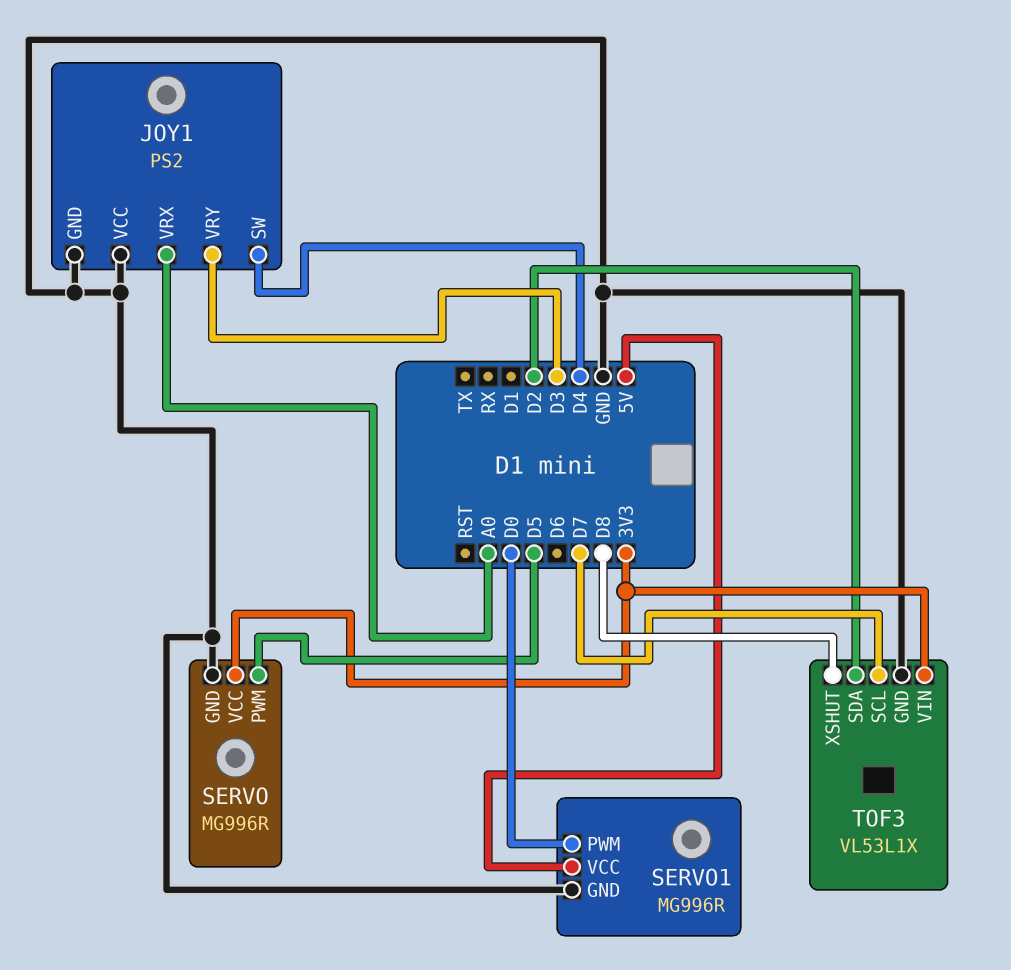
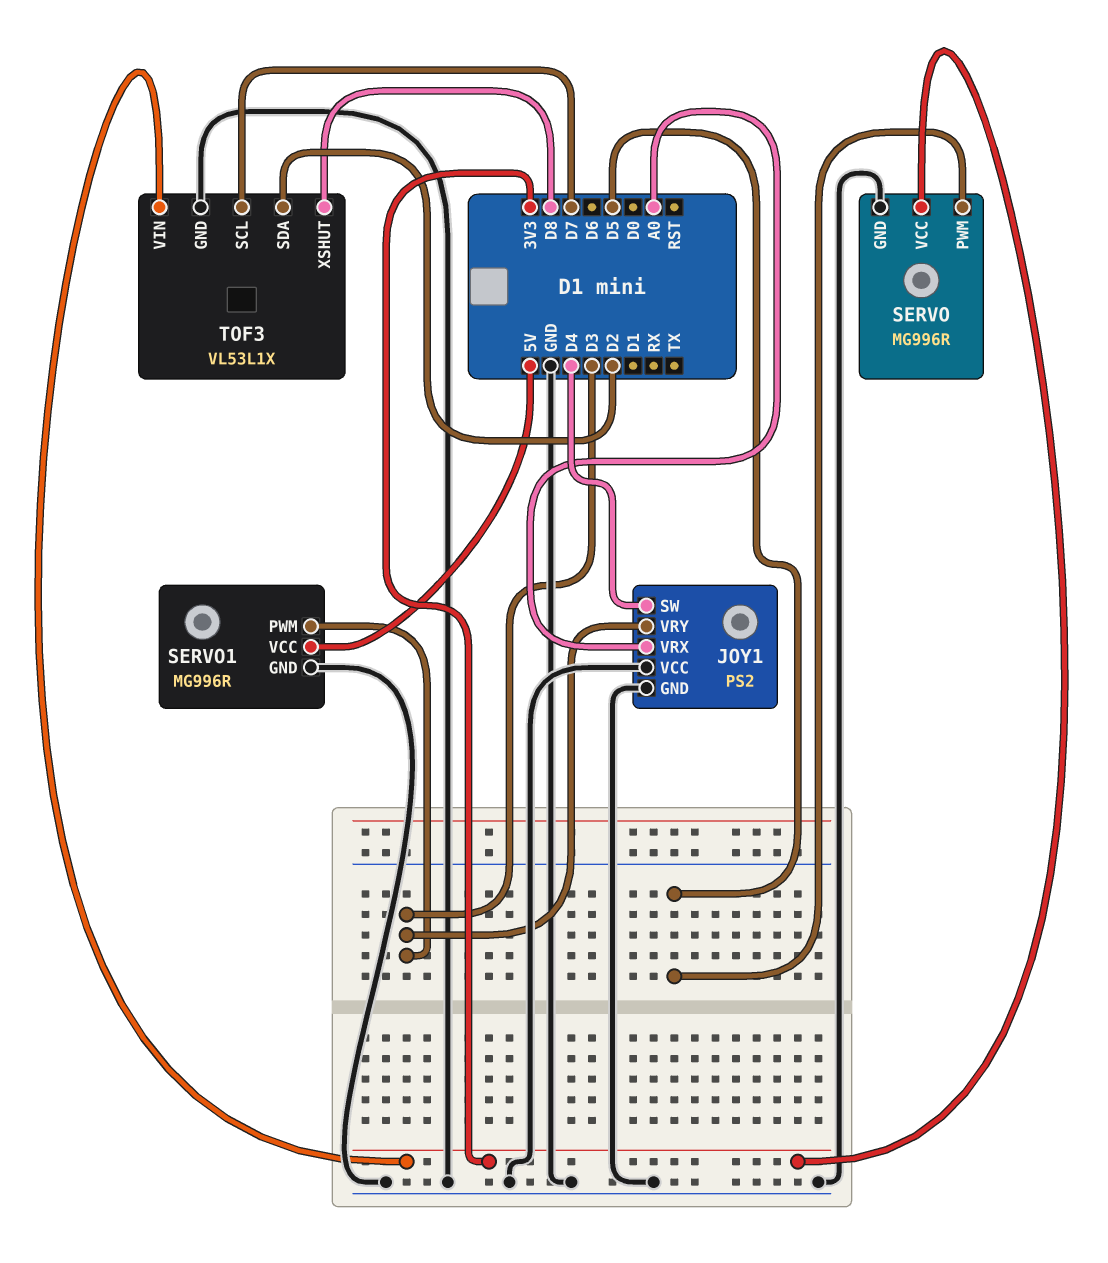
SERVO1 pin PWM: D0 -> D3

